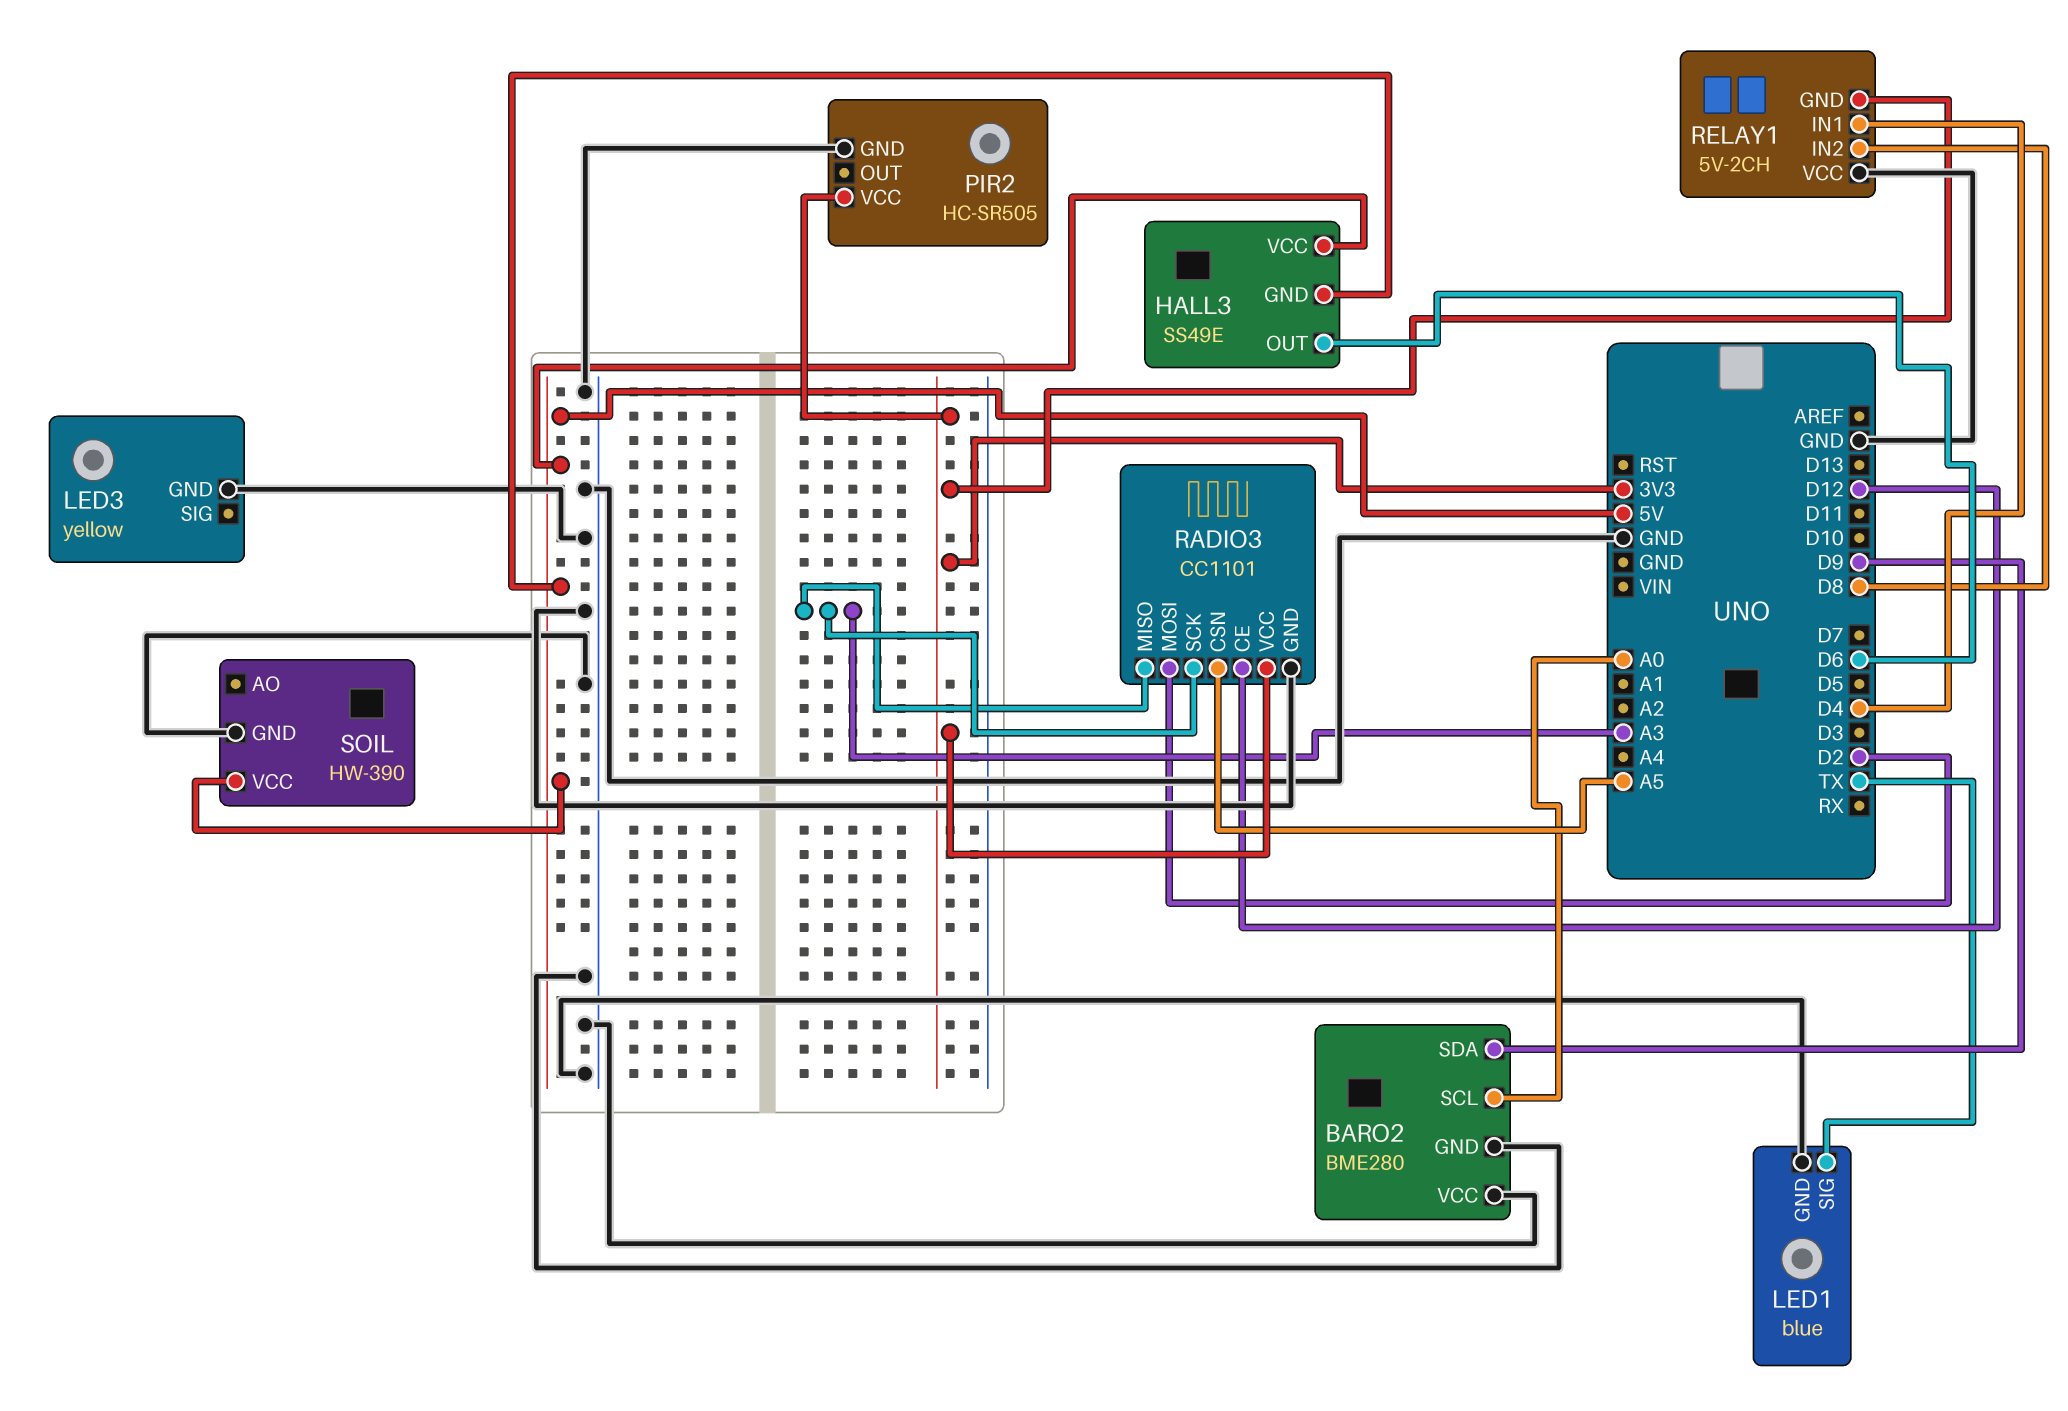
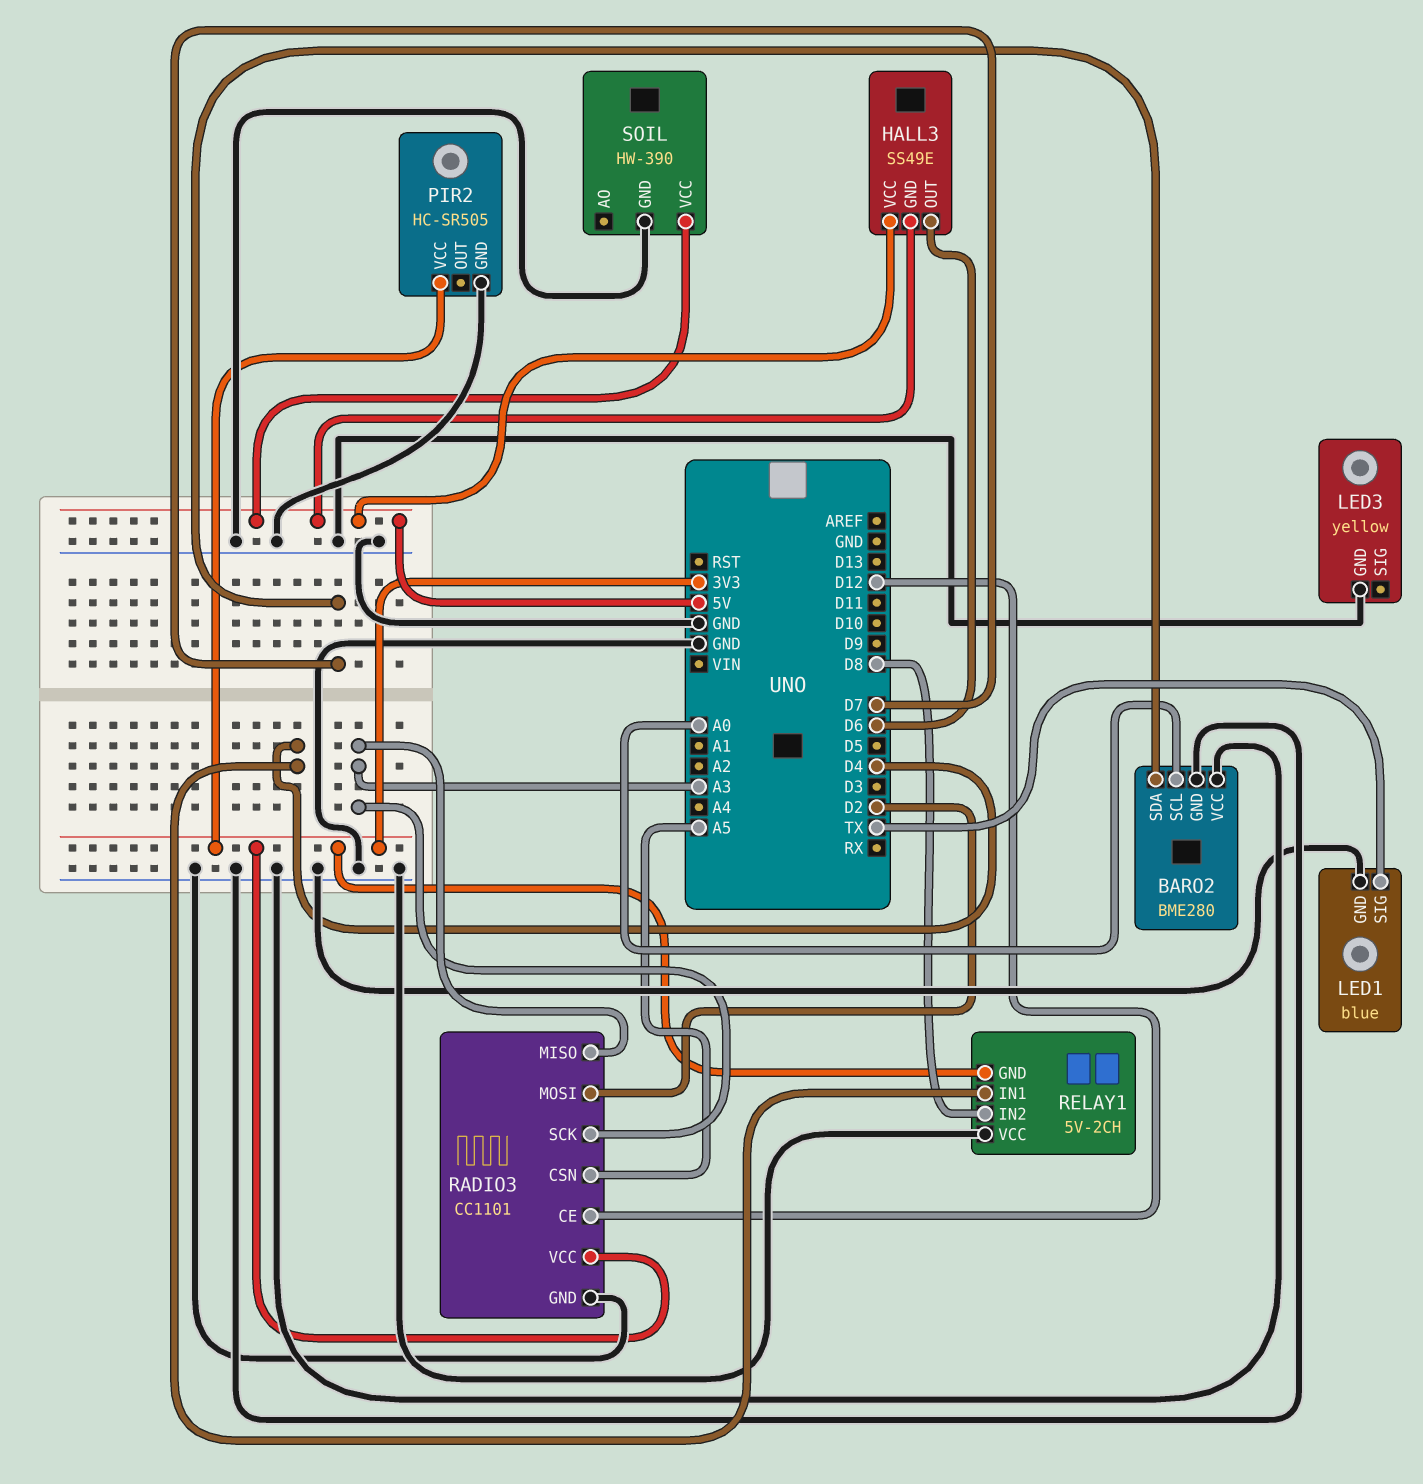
BARO2 pin SDA: D9 -> D7

